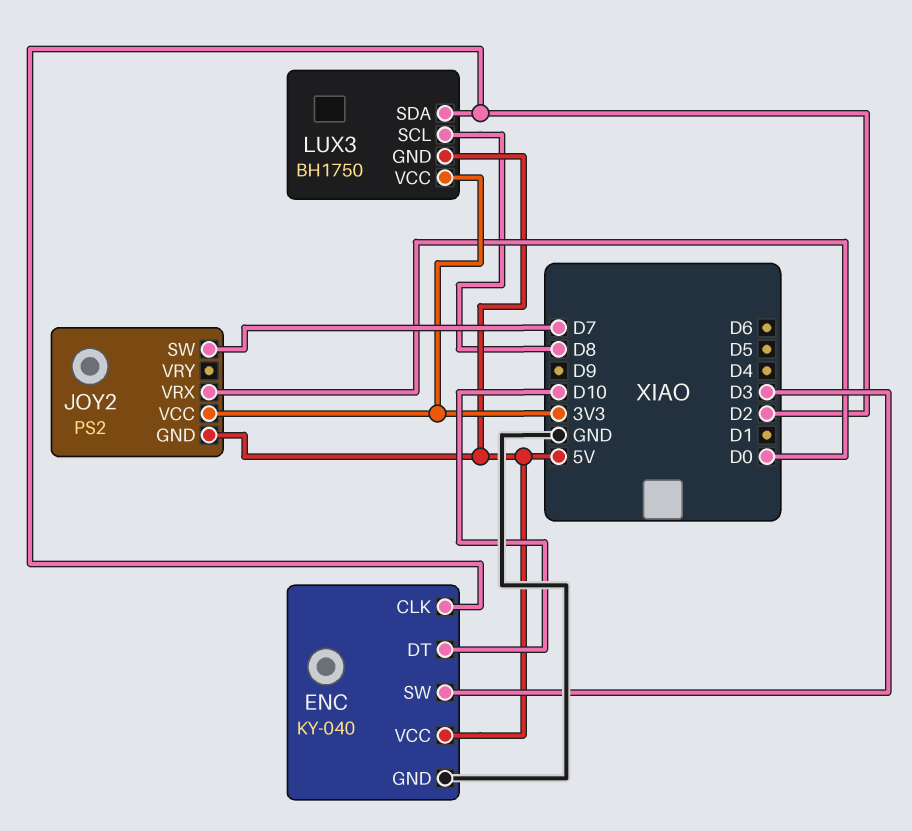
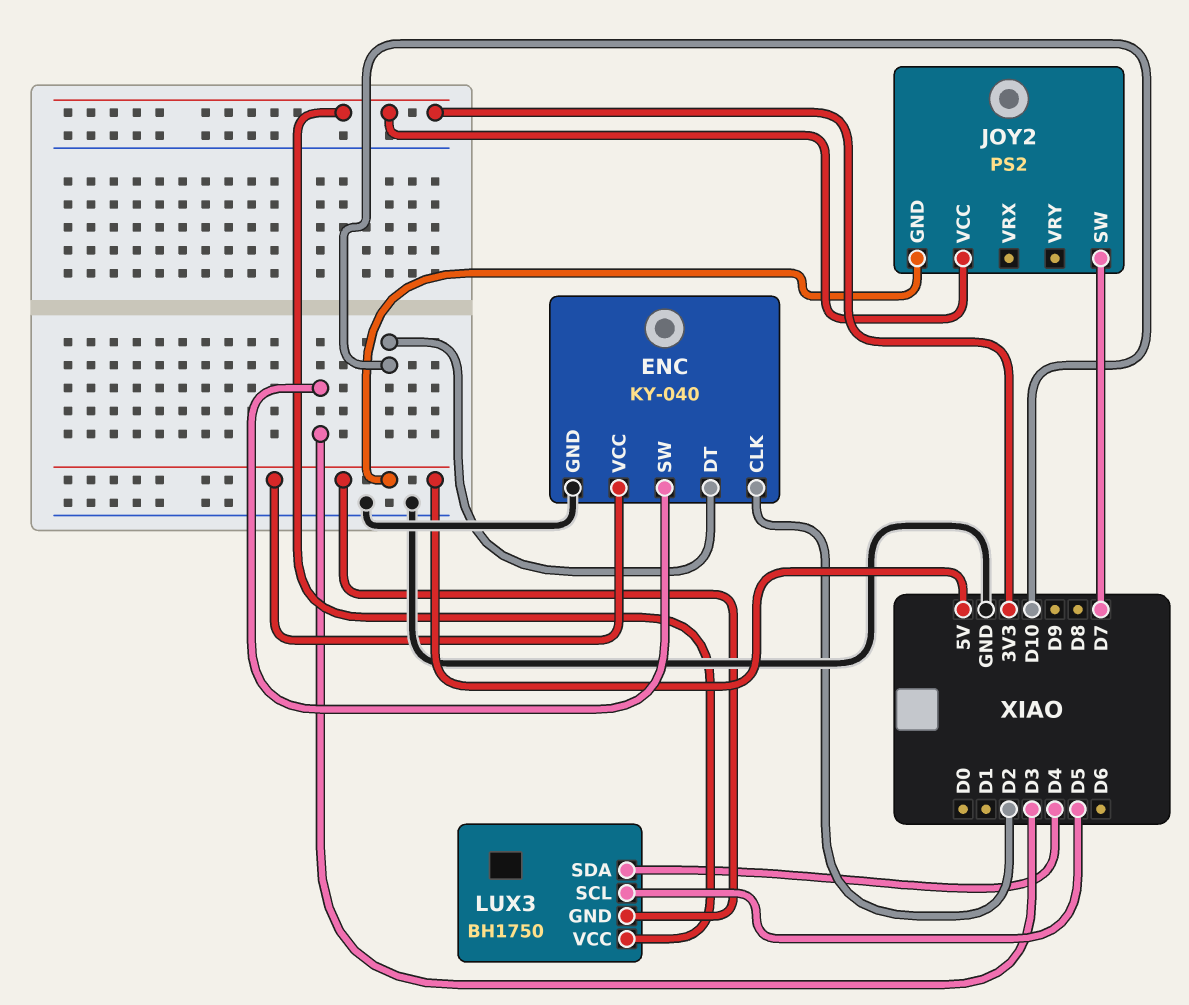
JOY2 pin VRX: D0 -> none
LUX3 pin SCL: D8 -> D5
LUX3 pin SDA: D2 -> D4

